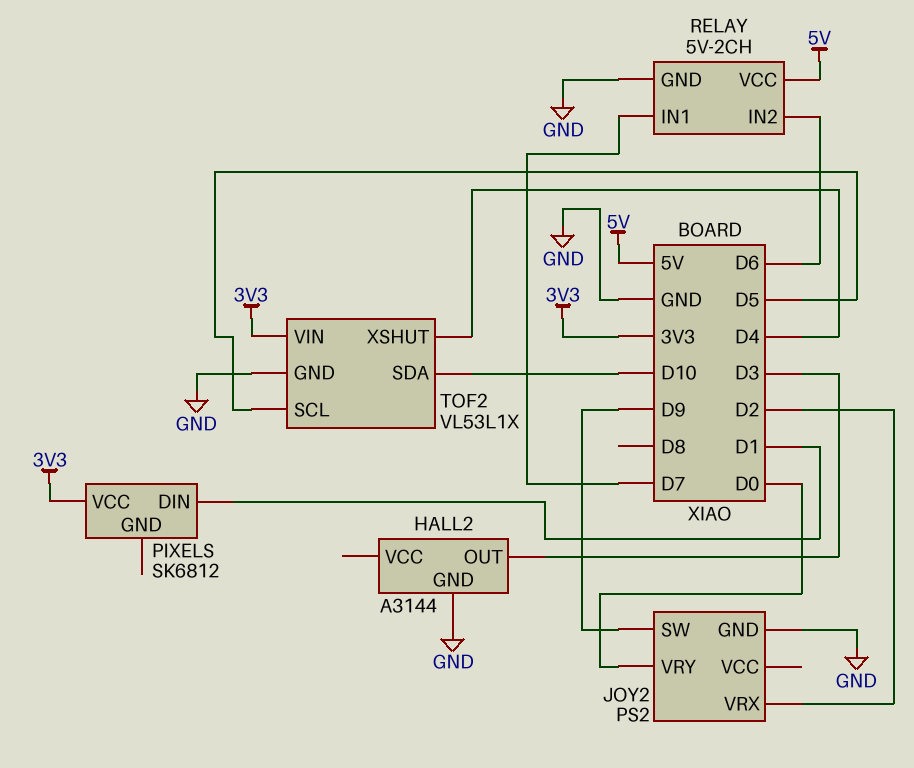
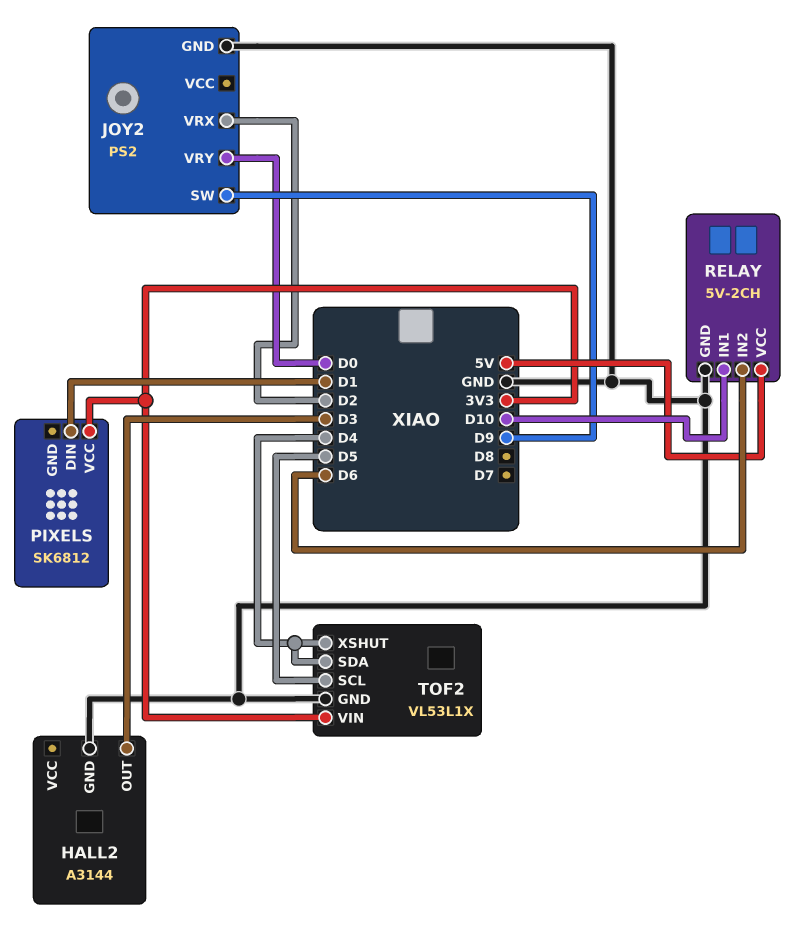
RELAY pin IN1: D7 -> D10
TOF2 pin SDA: D10 -> D4

